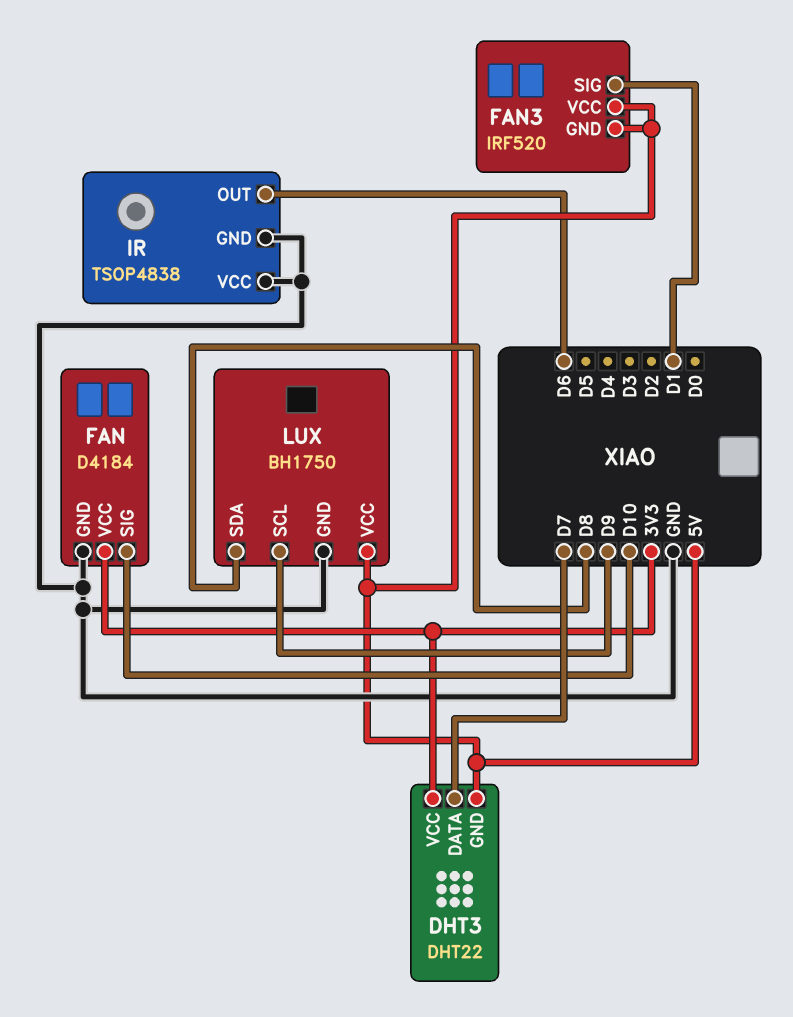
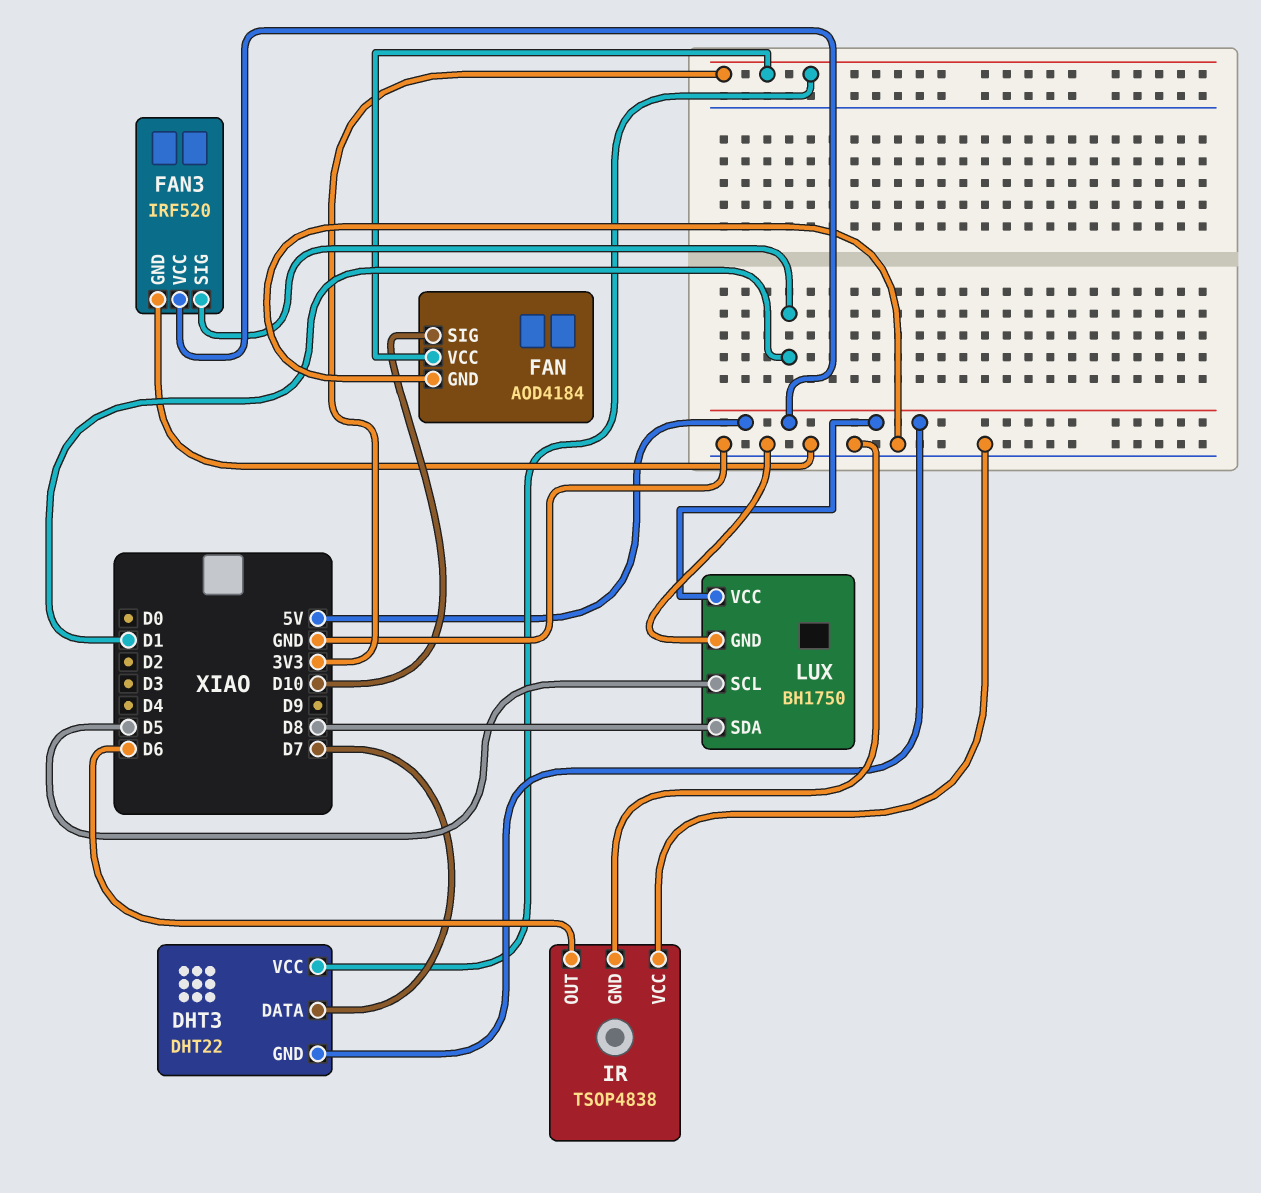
FAN: D4184 -> AOD4184
FAN3 pin GND: 5V -> GND
LUX pin SCL: D9 -> D5

